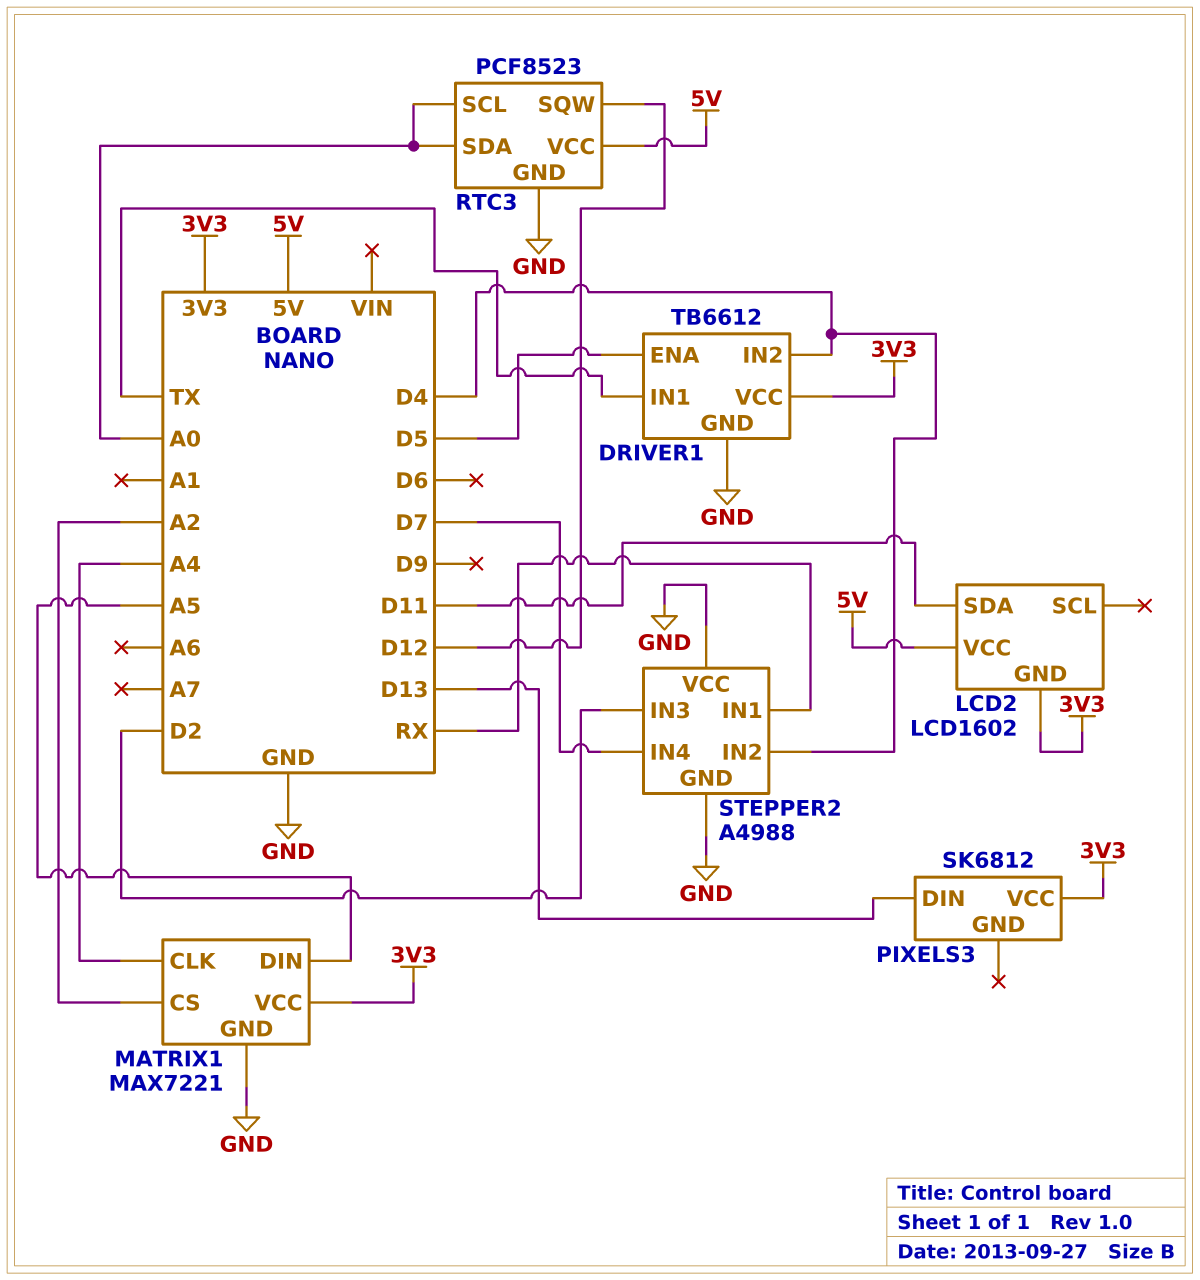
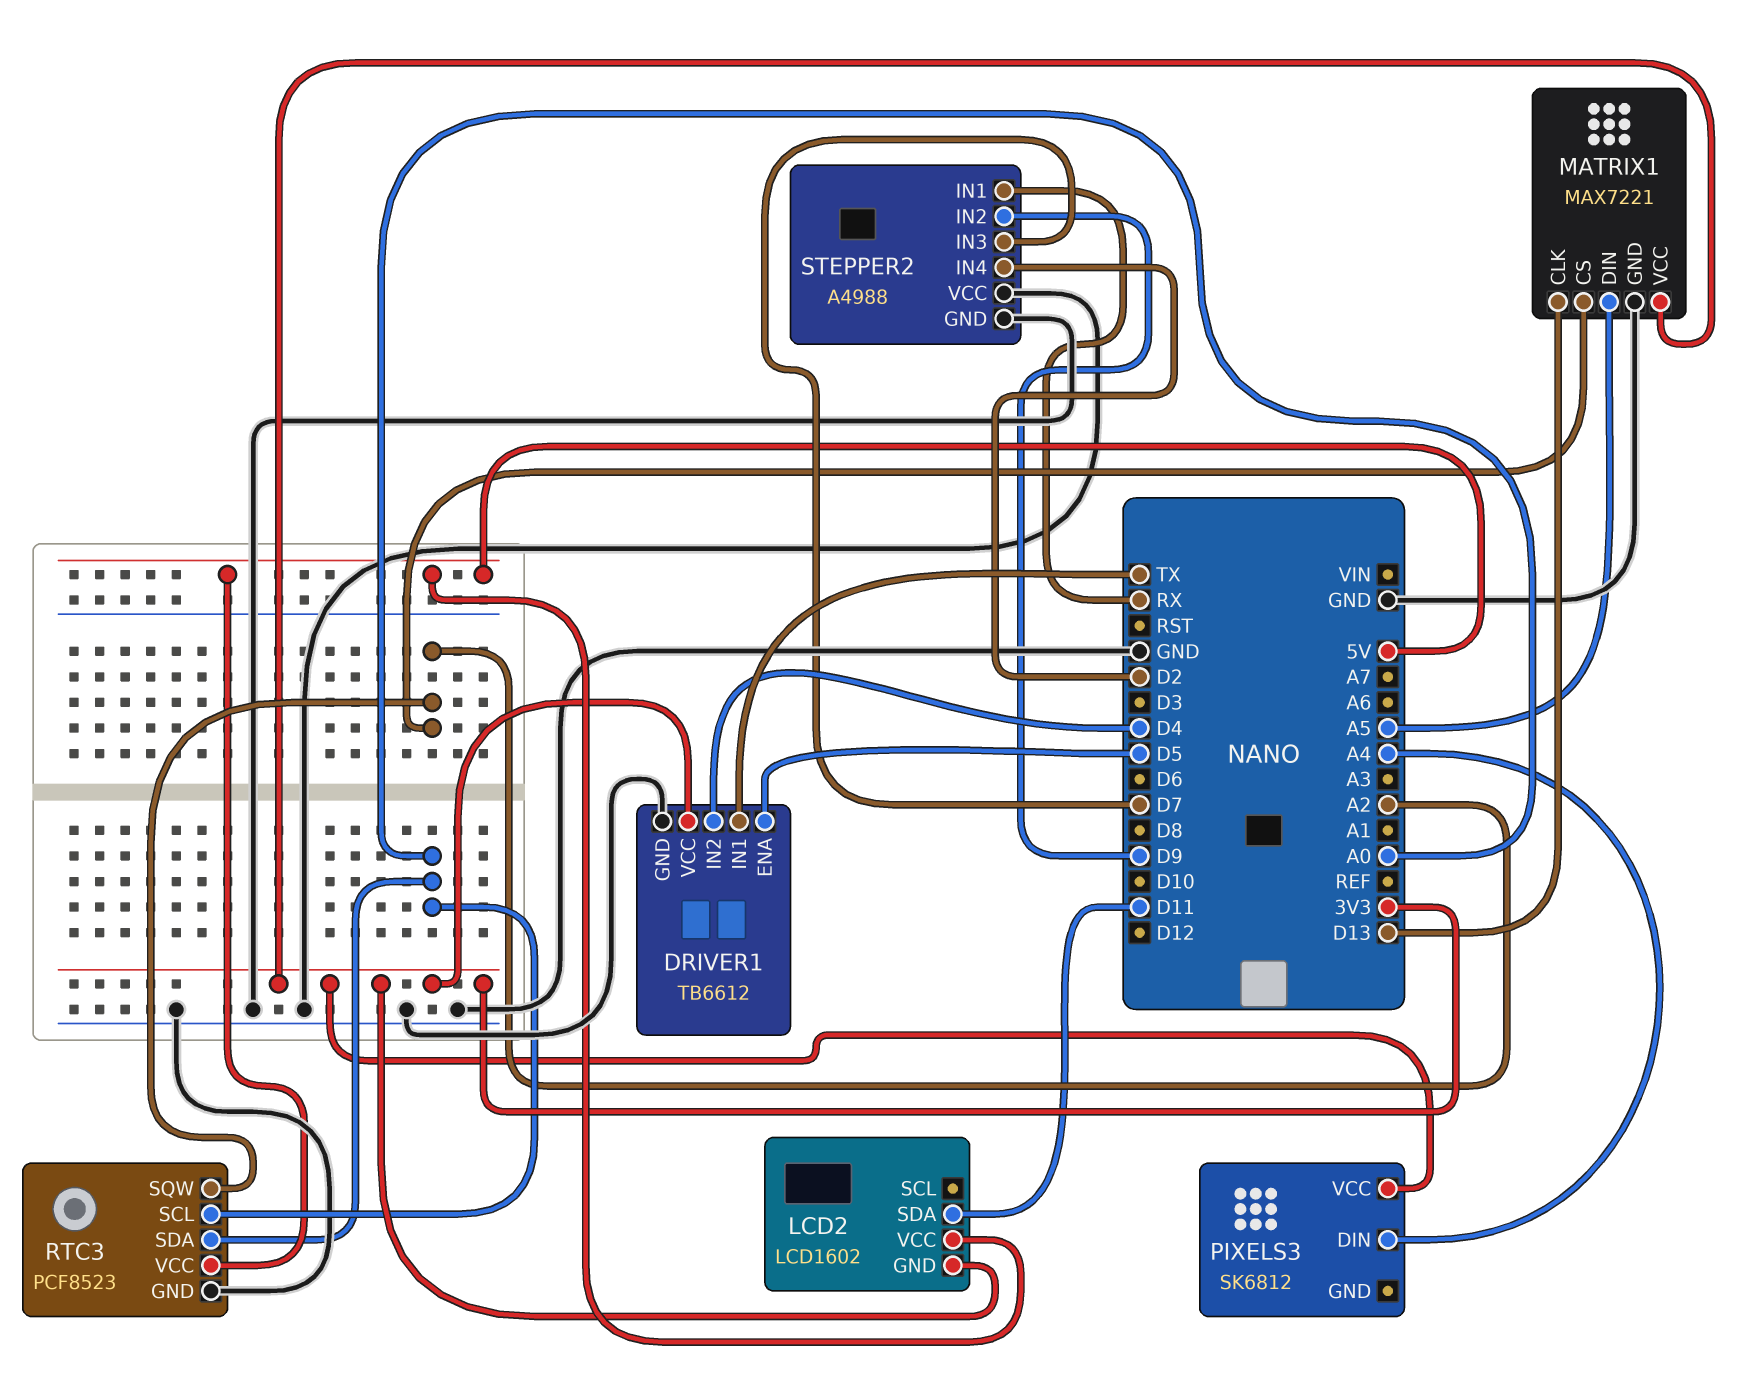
MATRIX1 pin CLK: A4 -> D13
PIXELS3 pin DIN: D13 -> A4
RTC3 pin SQW: D12 -> A2
STEPPER2 pin IN2: D4 -> D9
STEPPER2 pin IN3: D2 -> D7
STEPPER2 pin IN4: D7 -> D2

